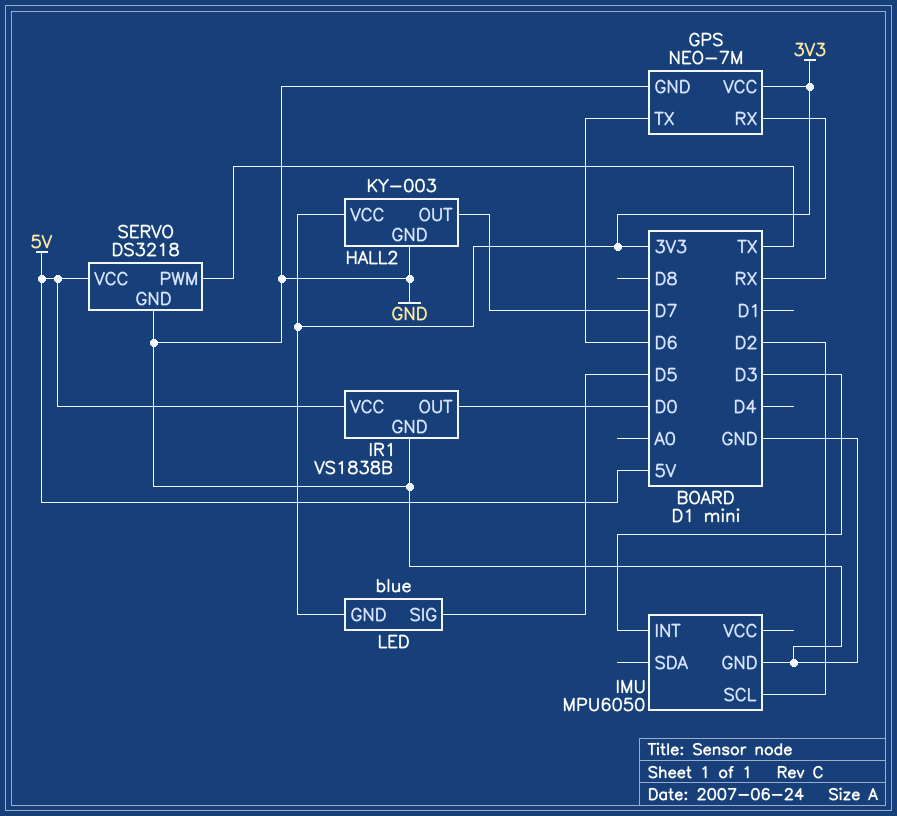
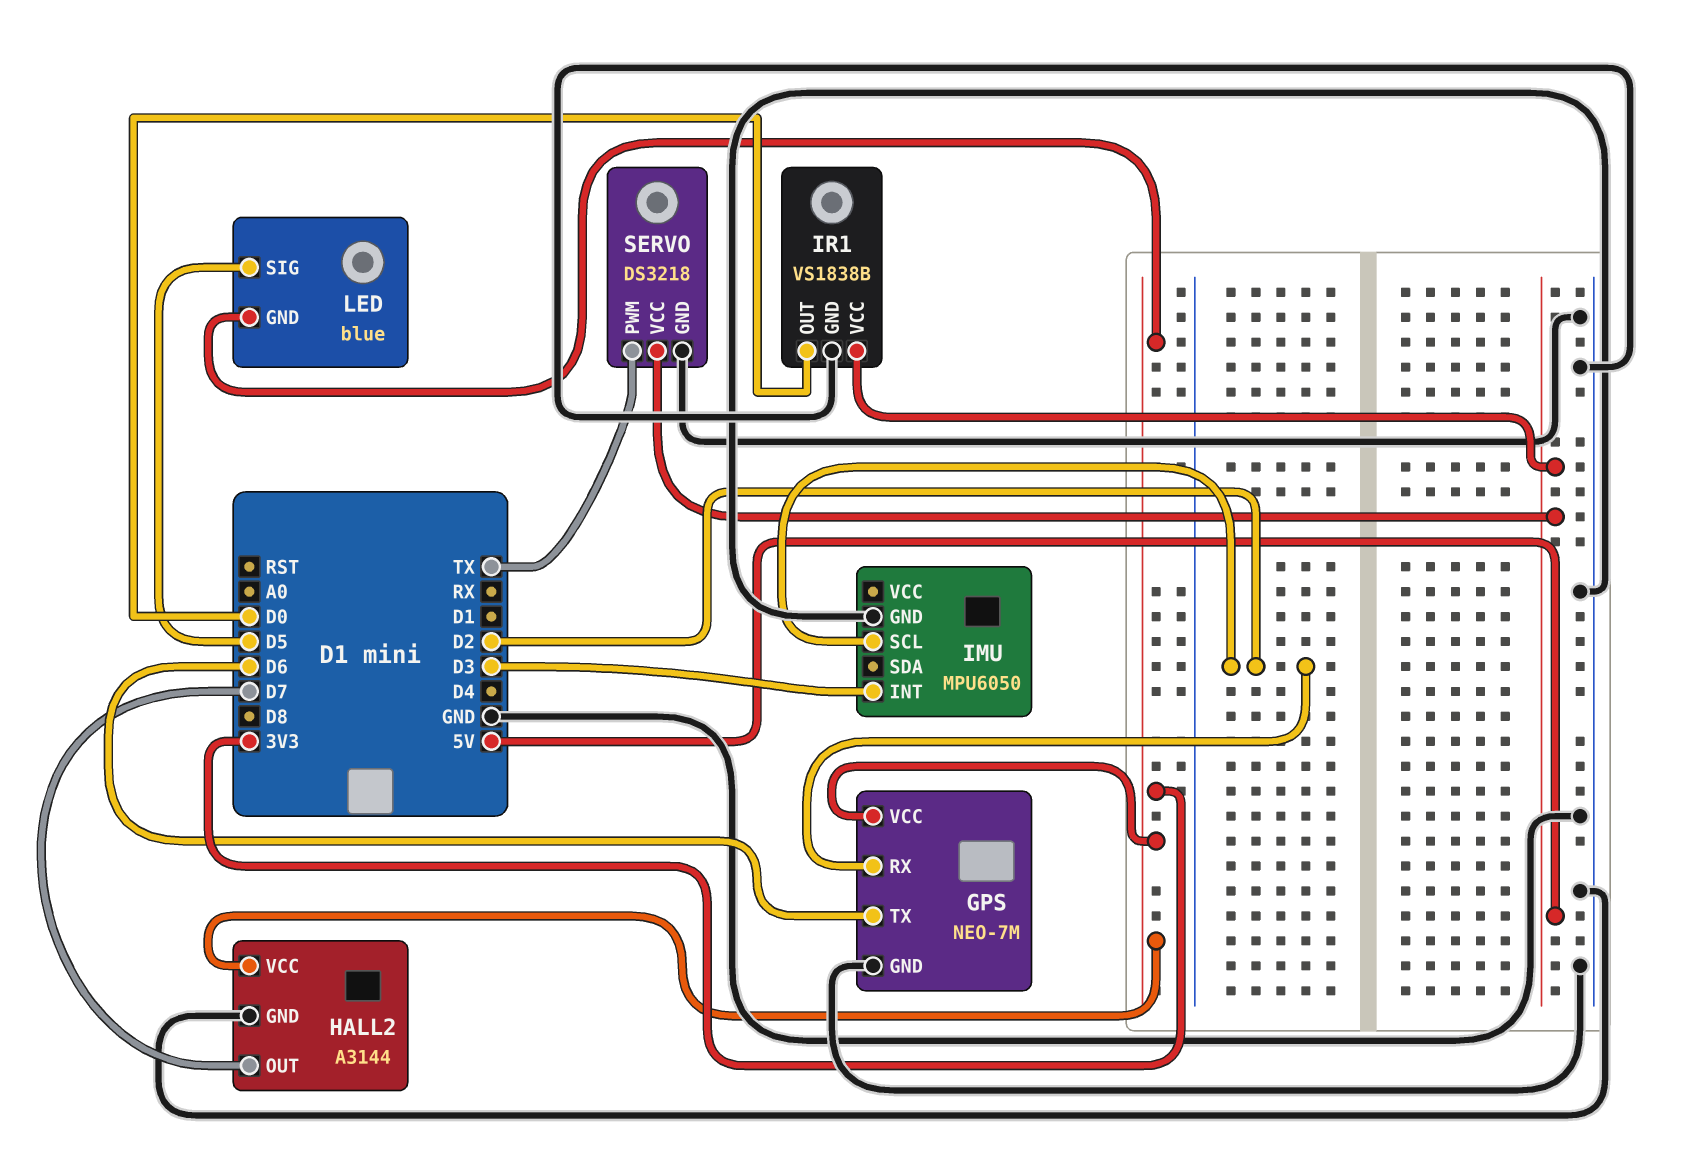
GPS pin RX: RX -> D2
HALL2: KY-003 -> A3144

